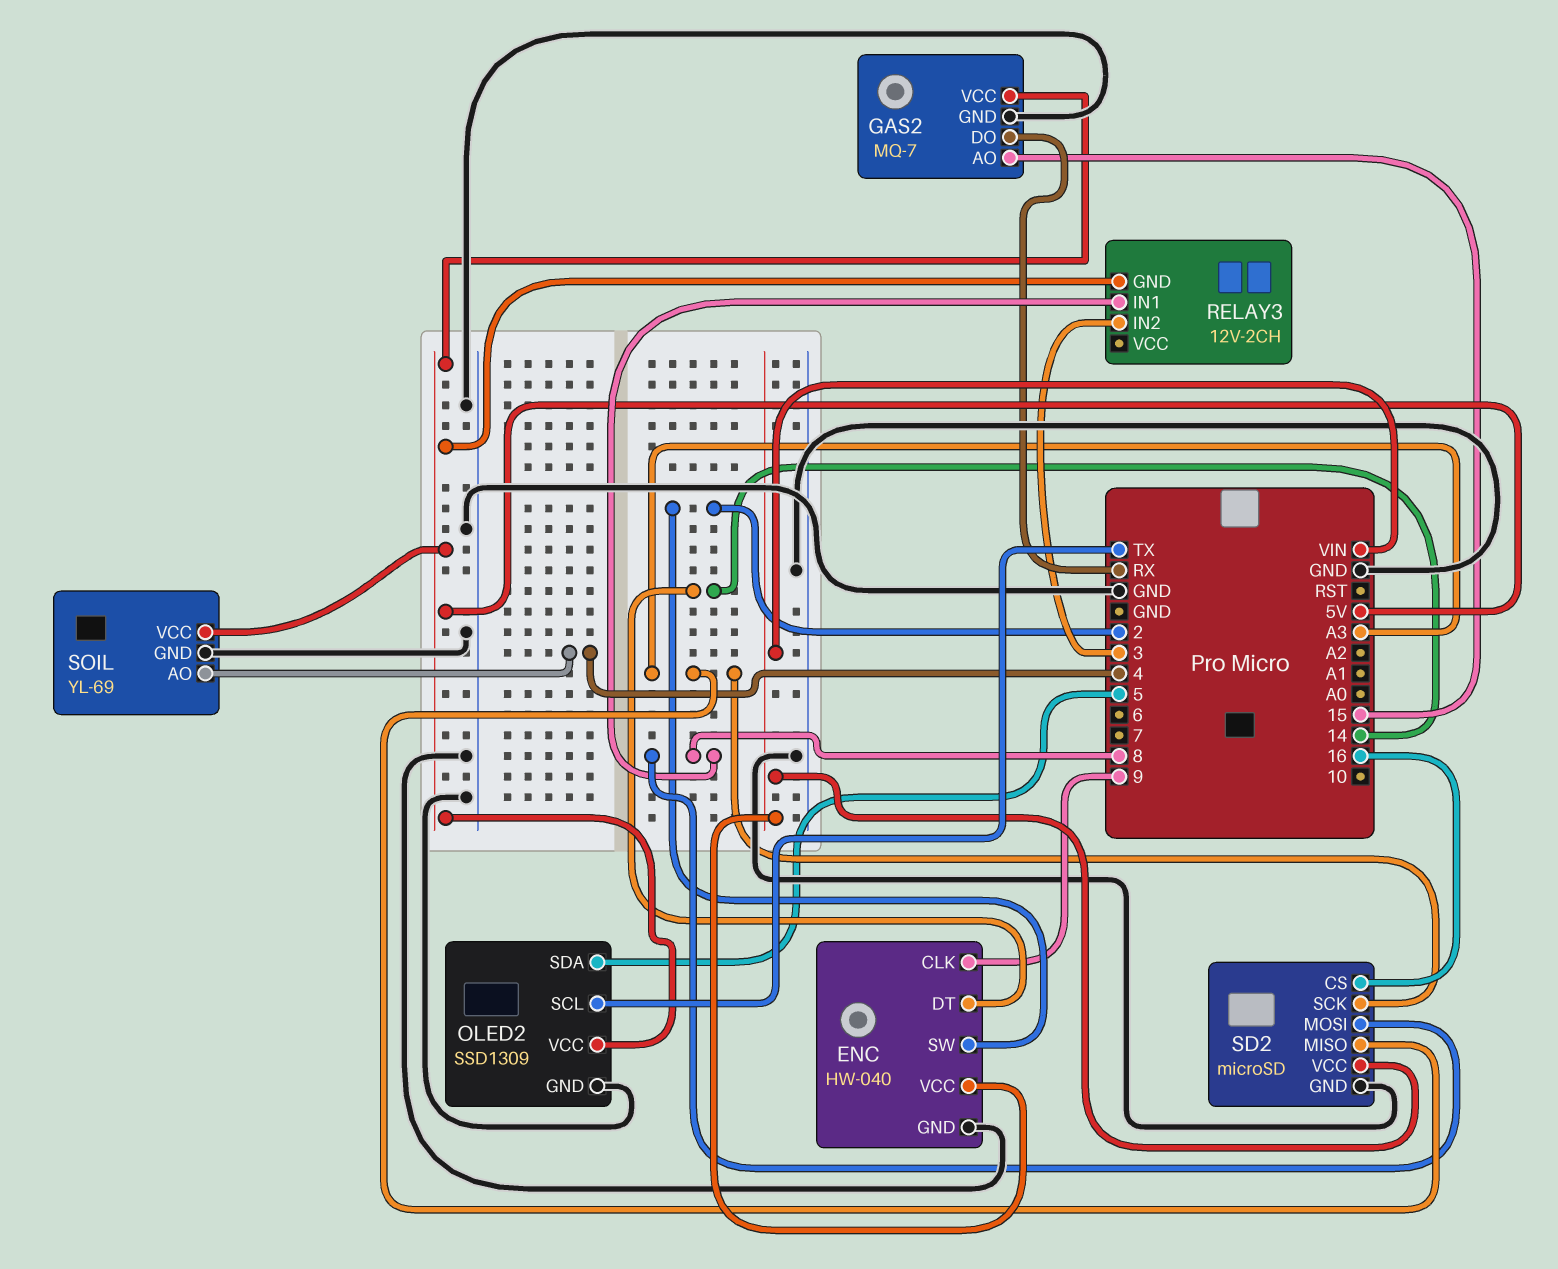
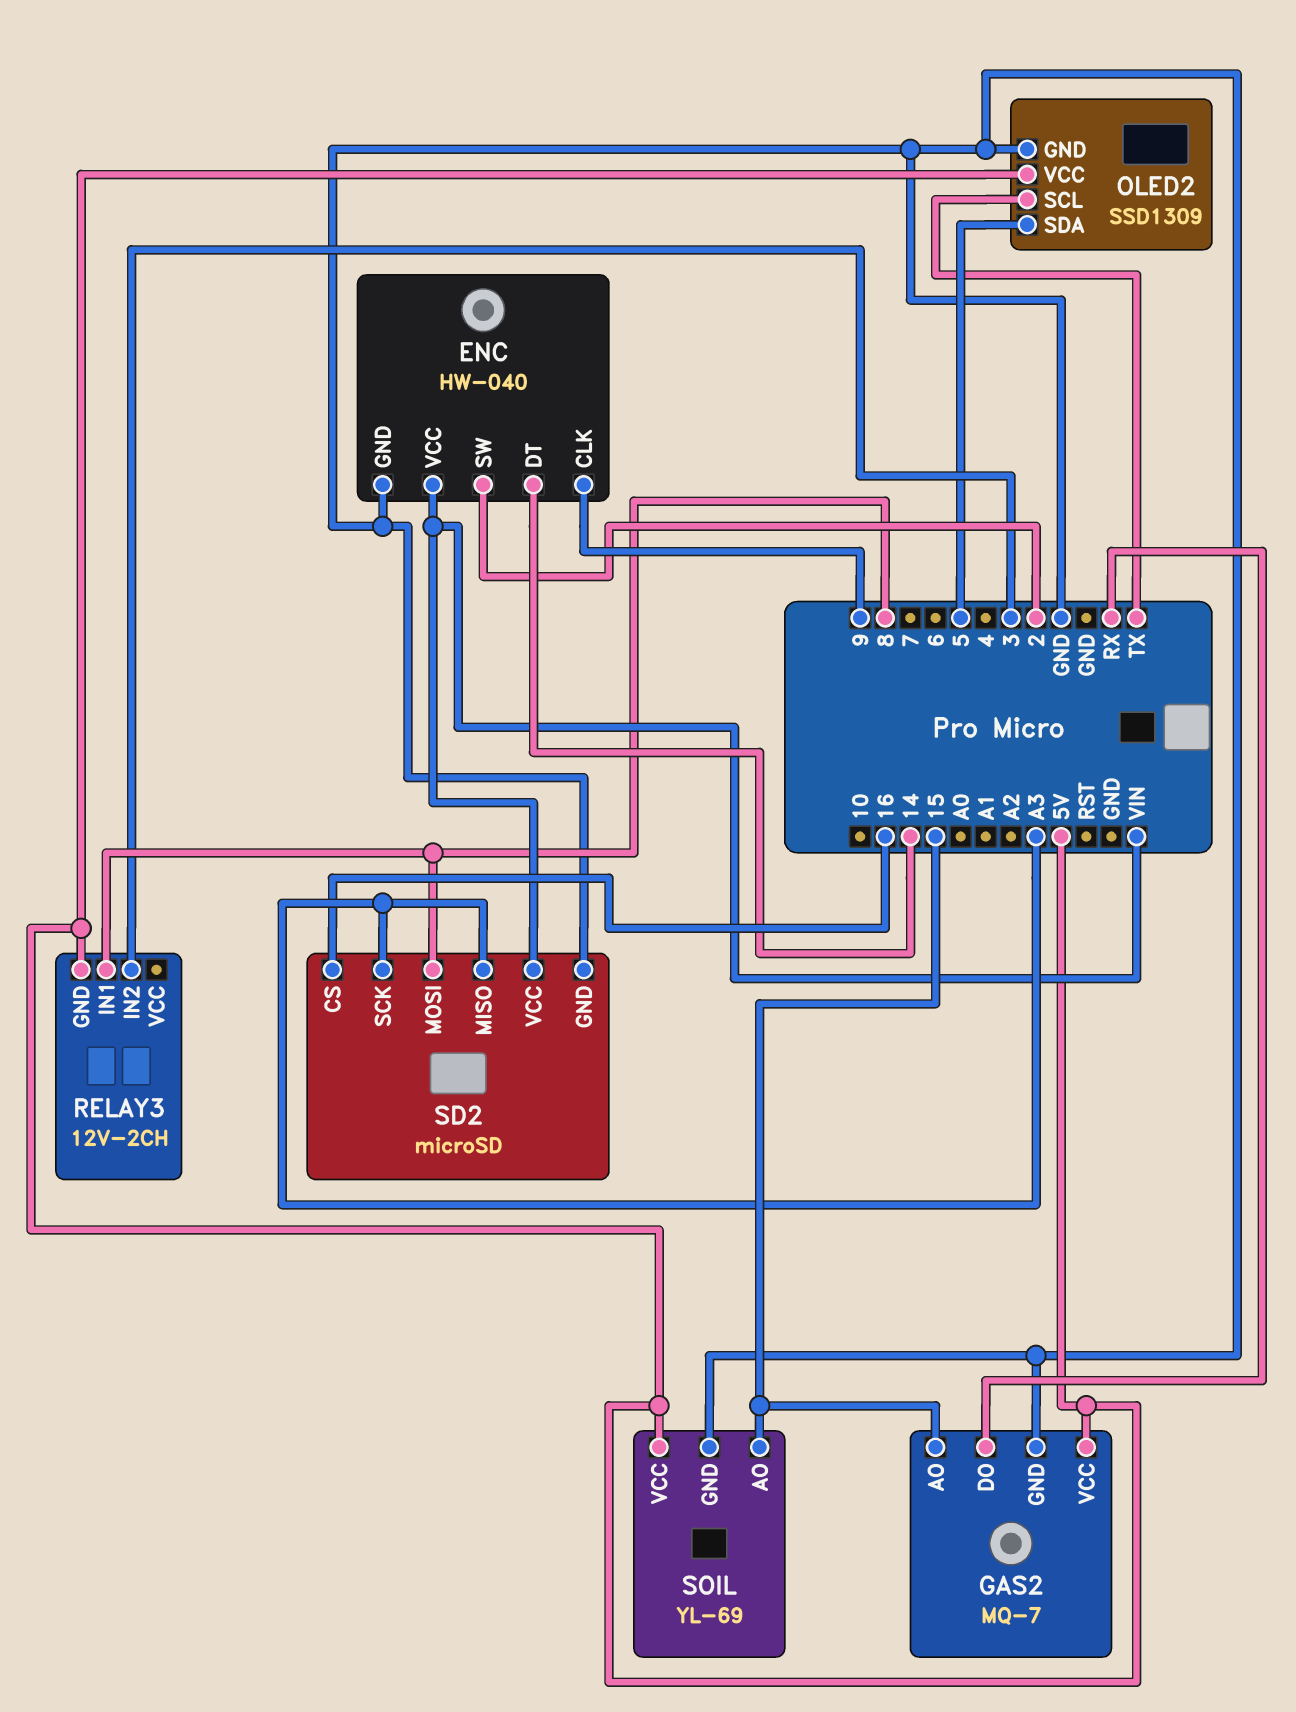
SOIL pin AO: 4 -> 15

